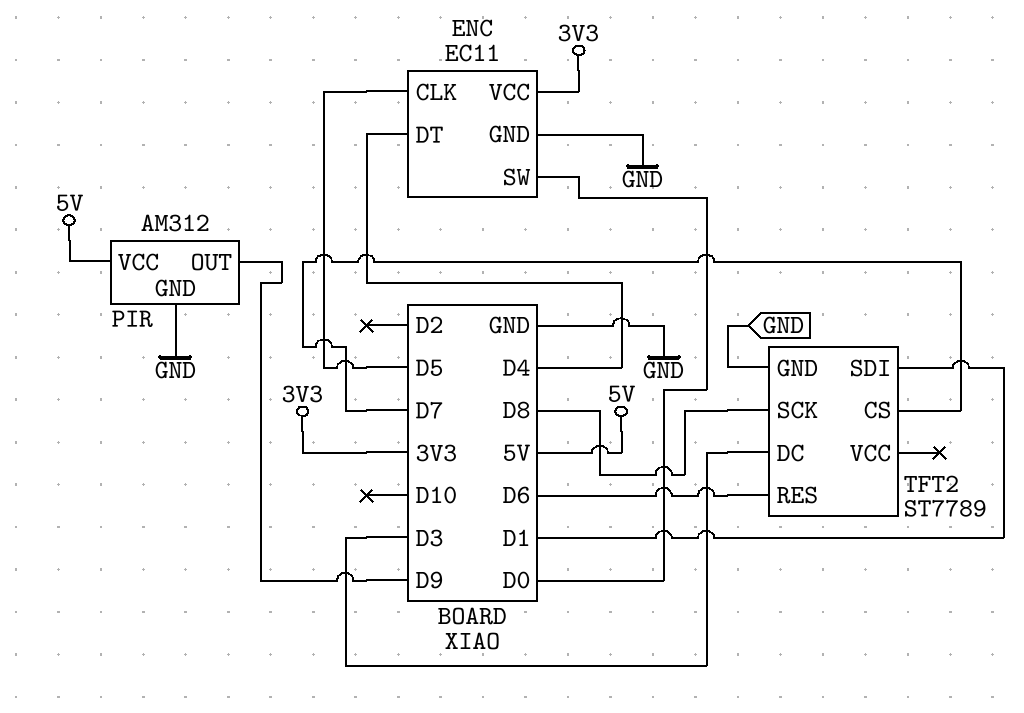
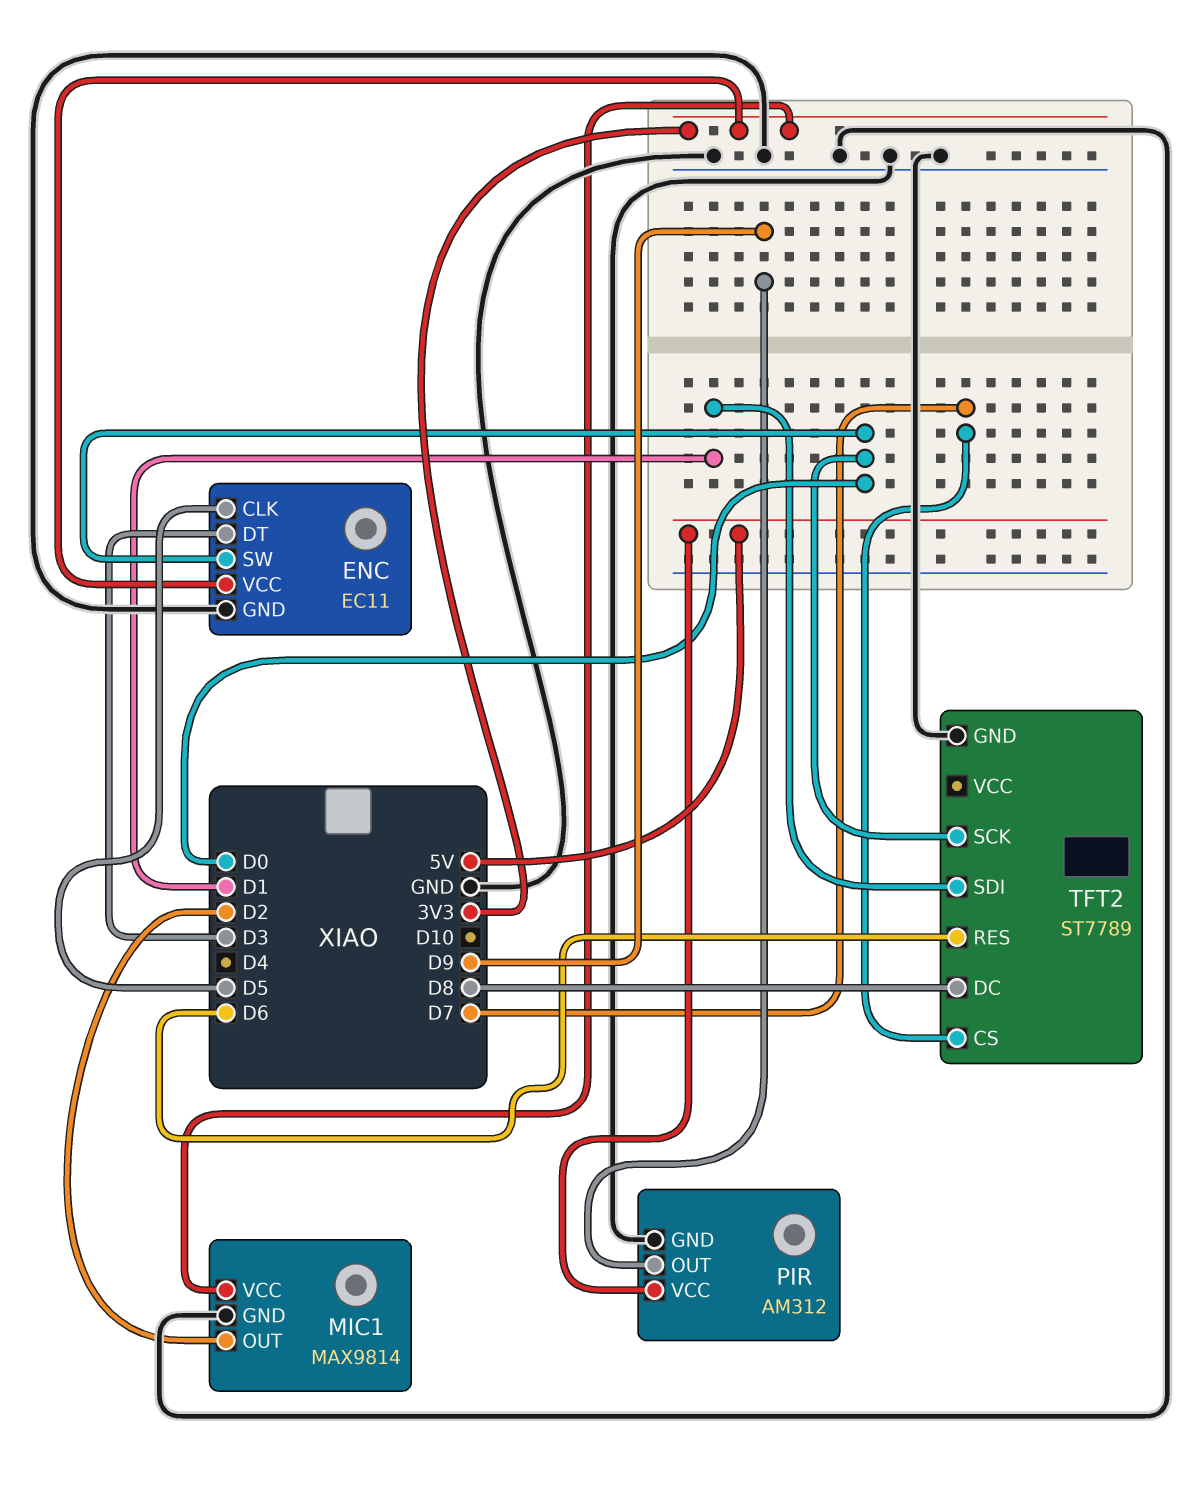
ENC pin DT: D4 -> D3
MIC1: none -> MAX9814
MIC1 pin GND: none -> GND
MIC1 pin OUT: none -> D2
MIC1 pin VCC: none -> 3V3
TFT2 pin DC: D3 -> D8
TFT2 pin SCK: D8 -> D0

